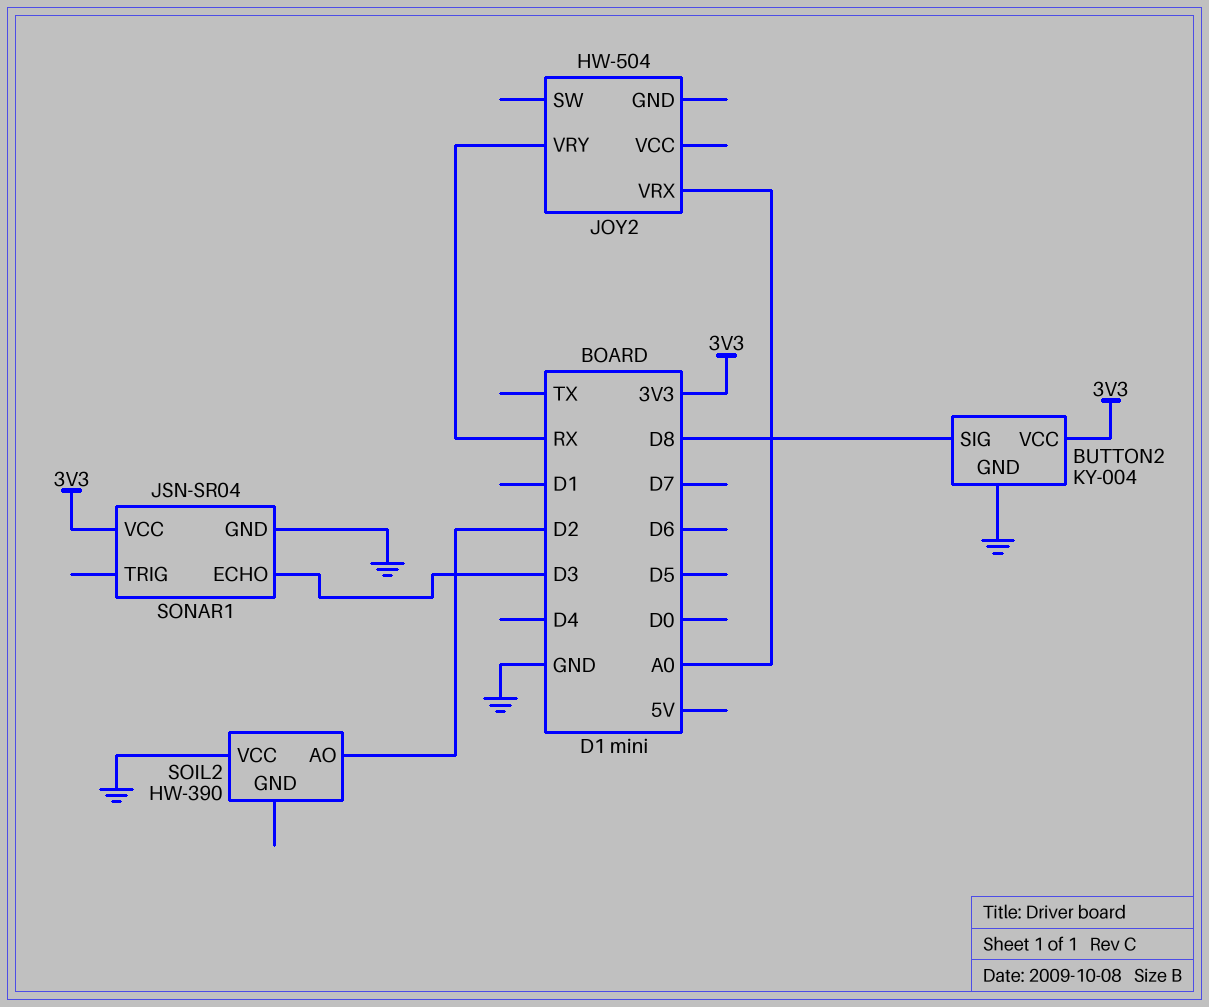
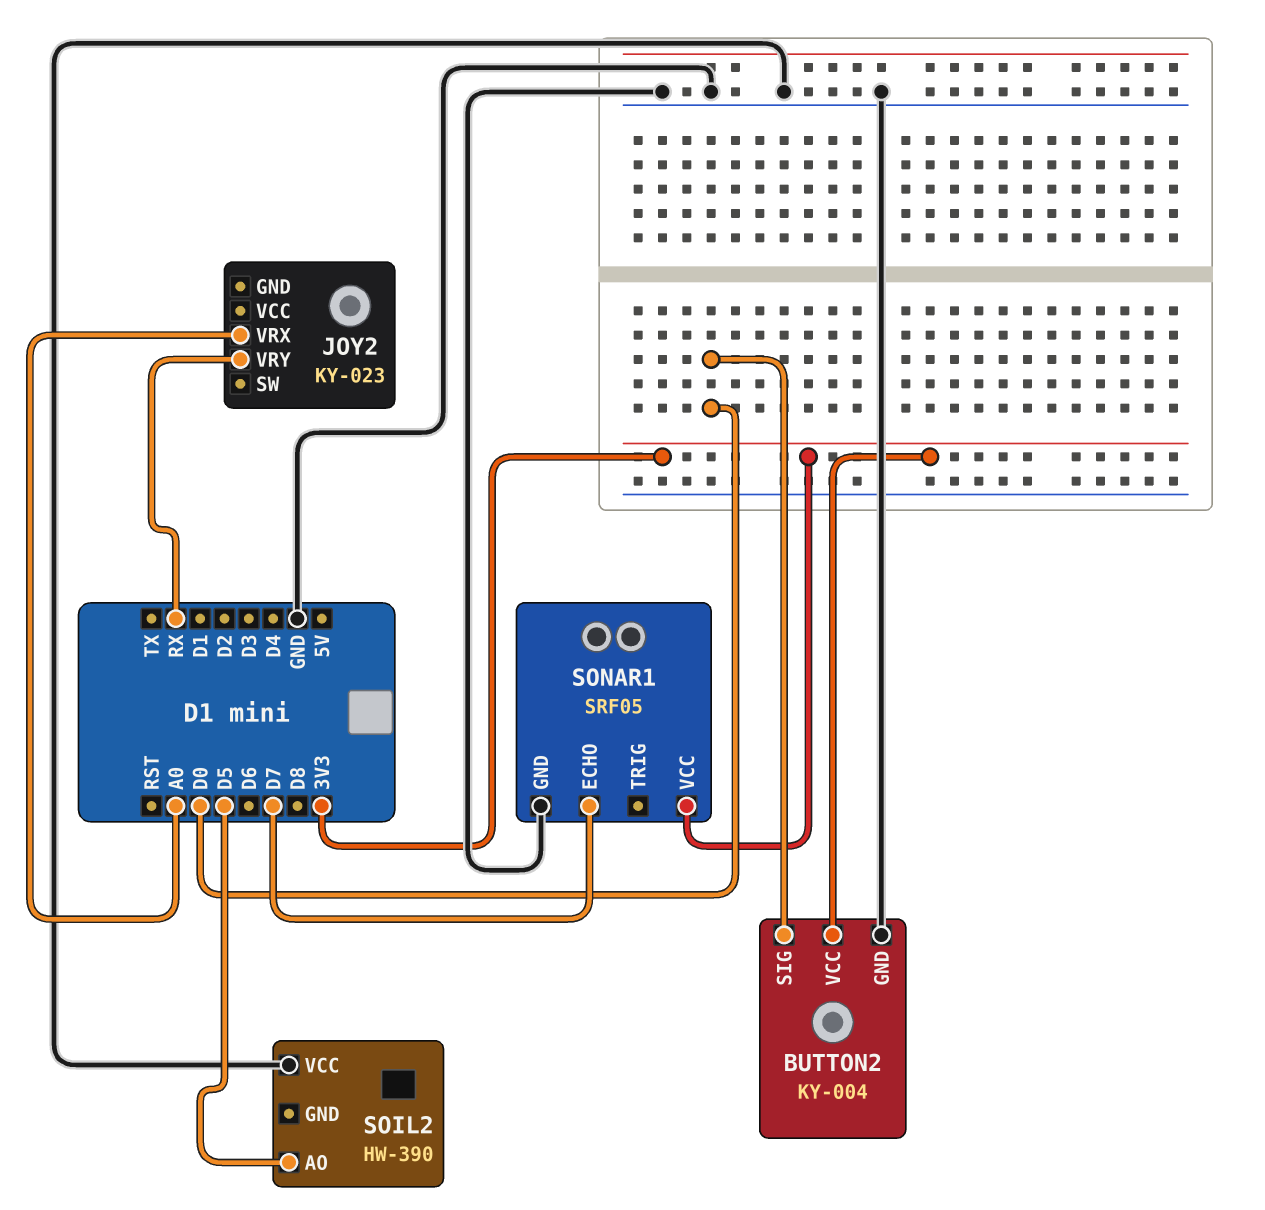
BUTTON2 pin SIG: D8 -> D0
JOY2: HW-504 -> KY-023
SOIL2 pin AO: D2 -> D5
SONAR1: JSN-SR04 -> SRF05
SONAR1 pin ECHO: D3 -> D7

